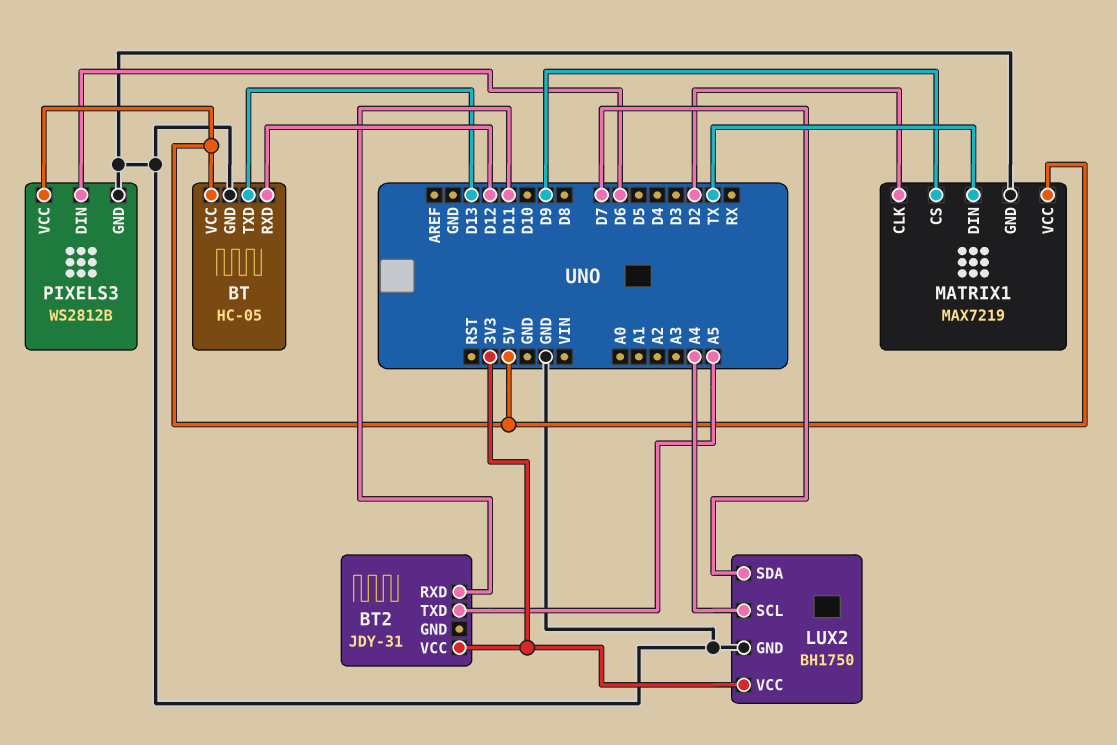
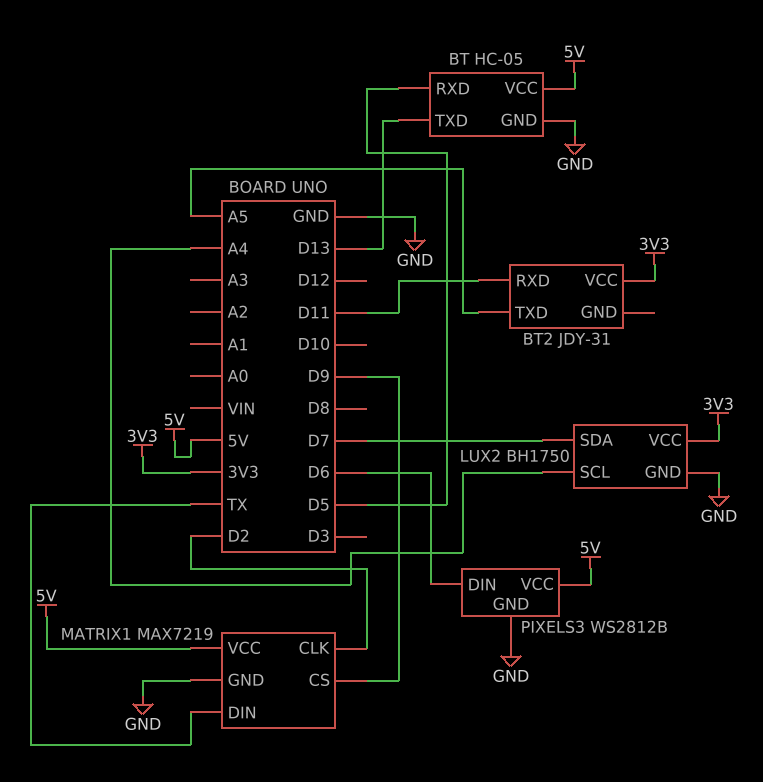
BT pin RXD: D12 -> D5

